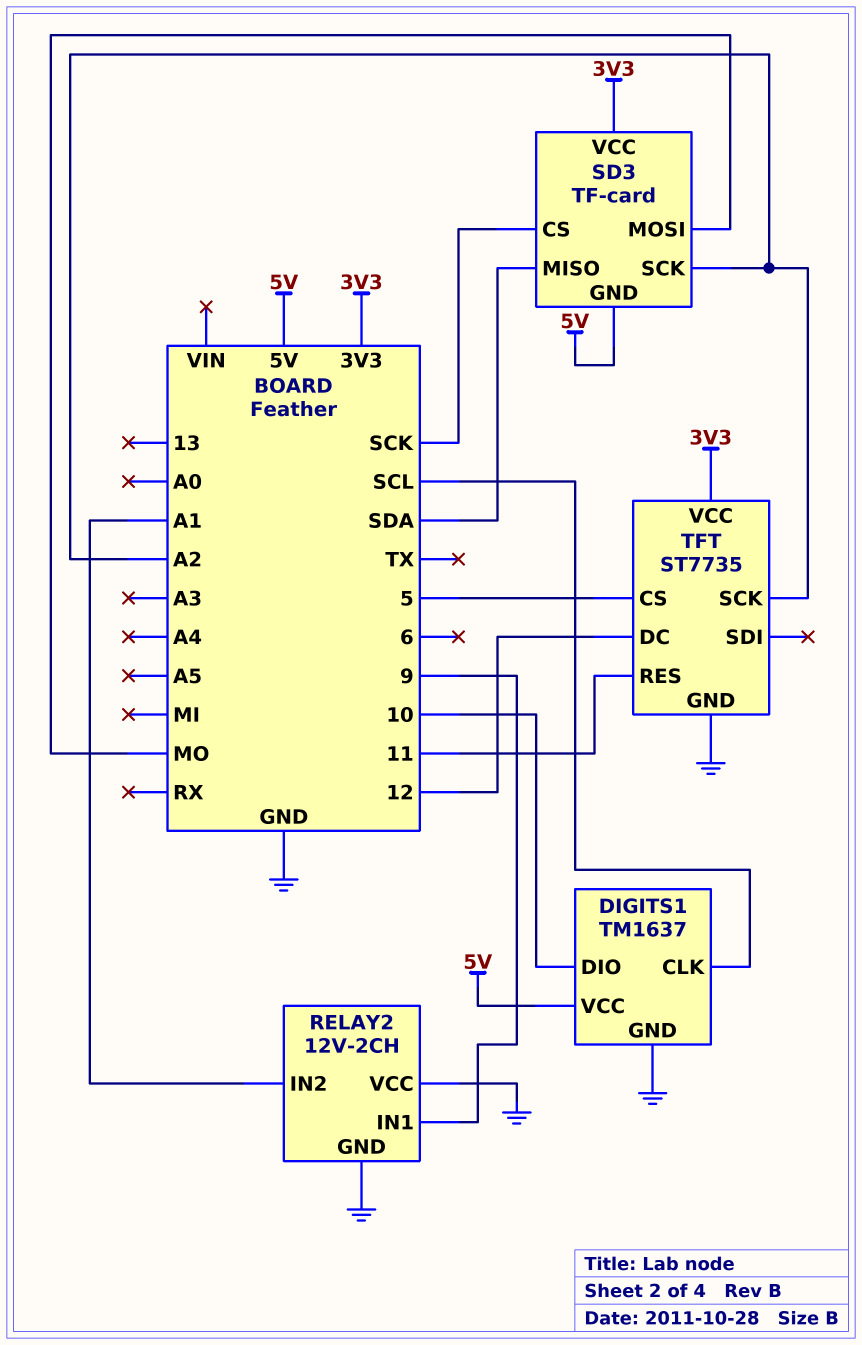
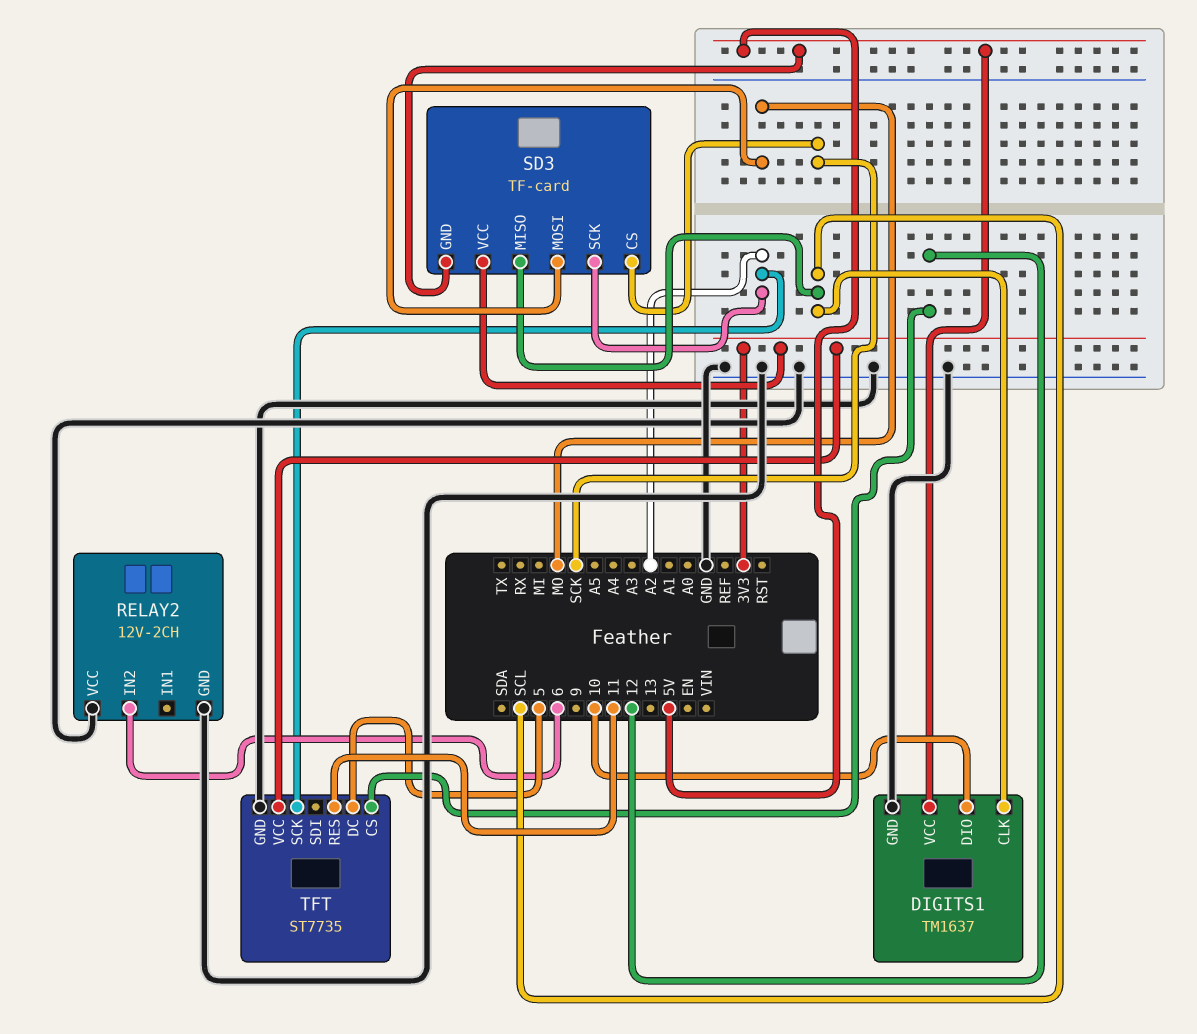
RELAY2 pin IN1: 9 -> none
RELAY2 pin IN2: A1 -> 6
SD3 pin MISO: SDA -> SCL
TFT pin CS: 5 -> 12
TFT pin DC: 12 -> 5

